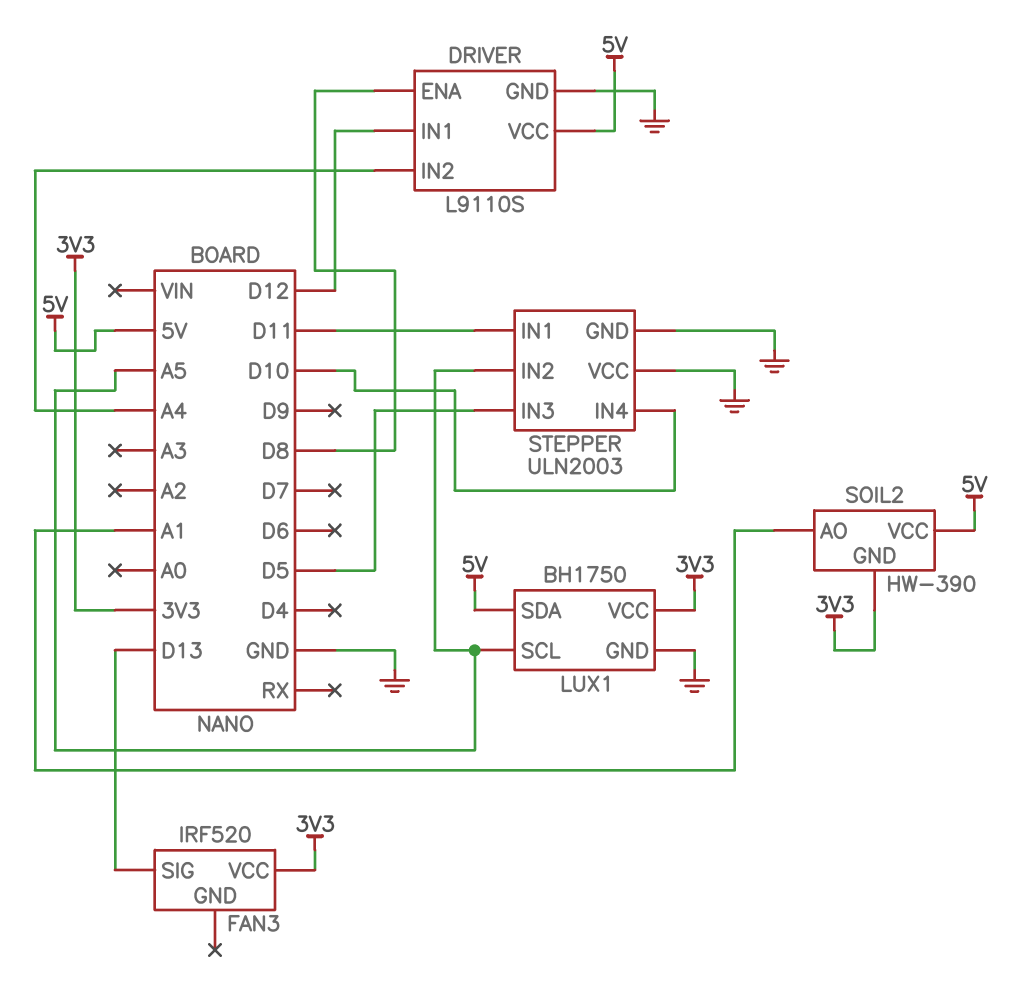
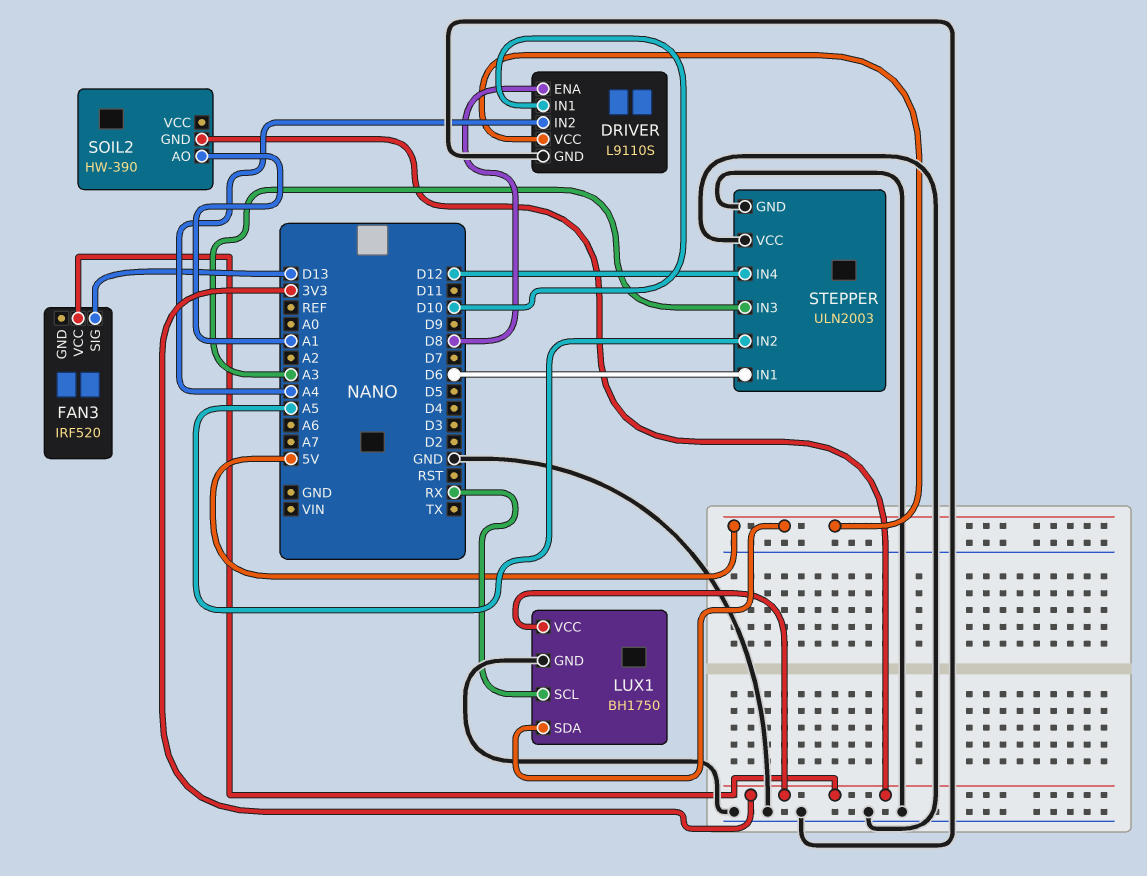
DRIVER pin IN1: D12 -> D10
LUX1 pin SCL: A5 -> RX
SOIL2 pin VCC: 5V -> none
STEPPER pin IN1: D11 -> D6
STEPPER pin IN3: D5 -> A3
STEPPER pin IN4: D10 -> D12

